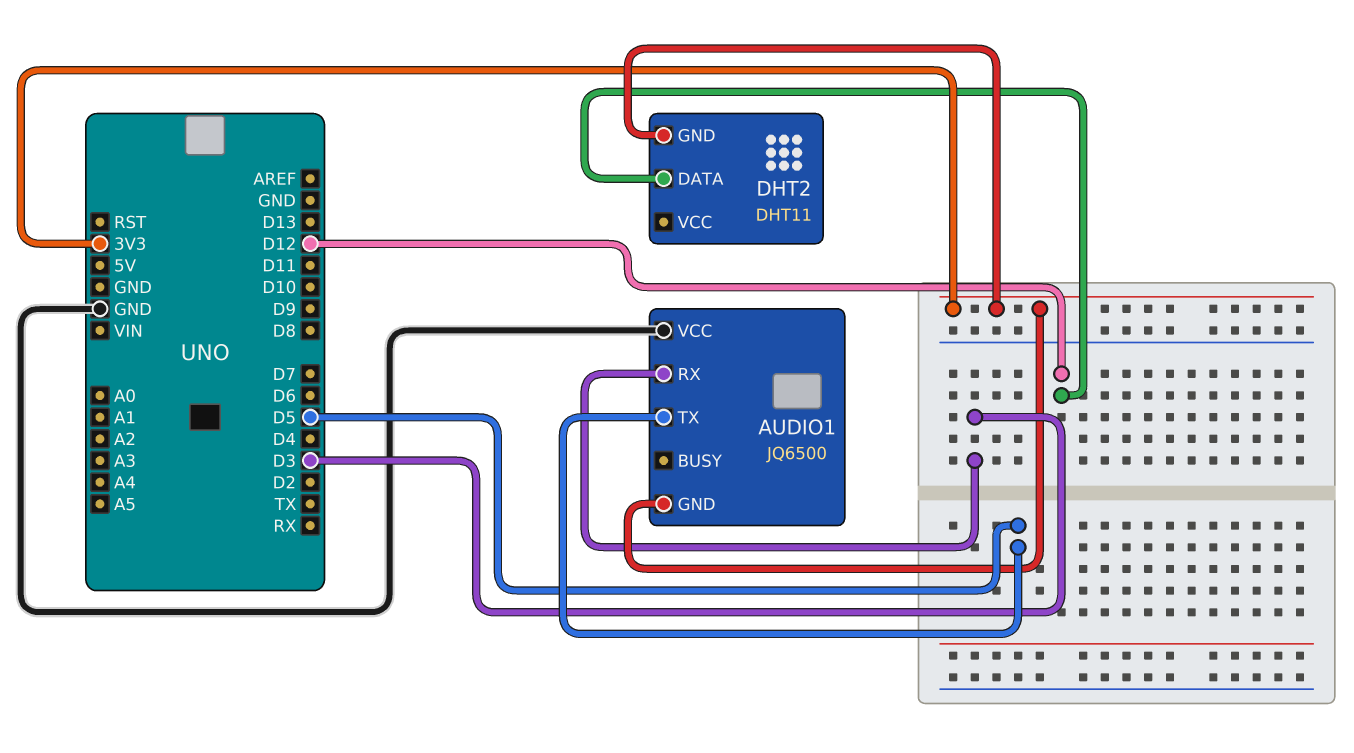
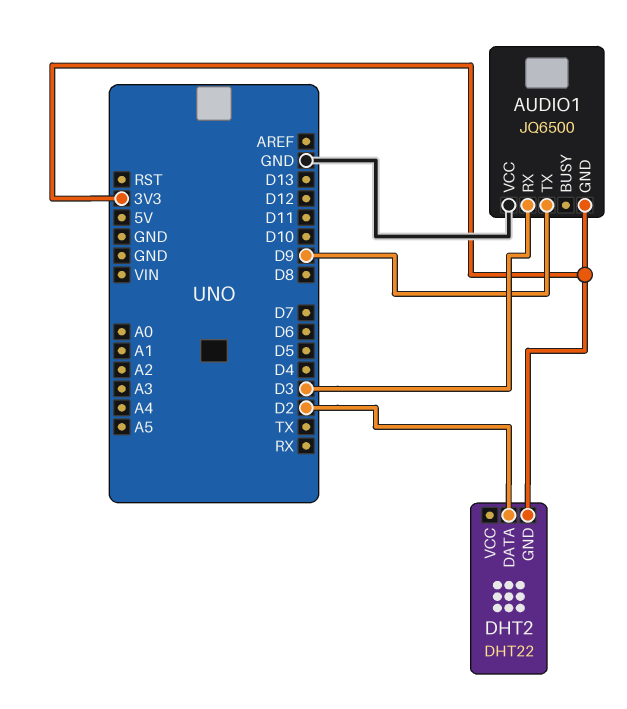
AUDIO1 pin TX: D5 -> D9
DHT2: DHT11 -> DHT22
DHT2 pin DATA: D12 -> D2

